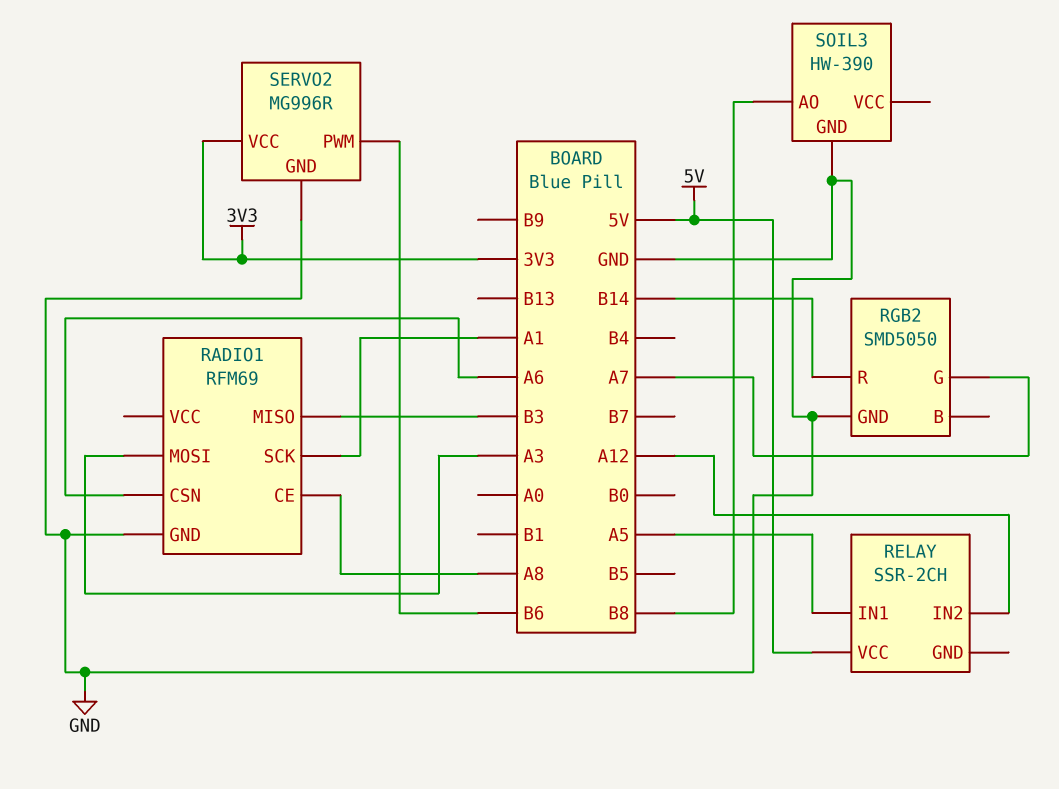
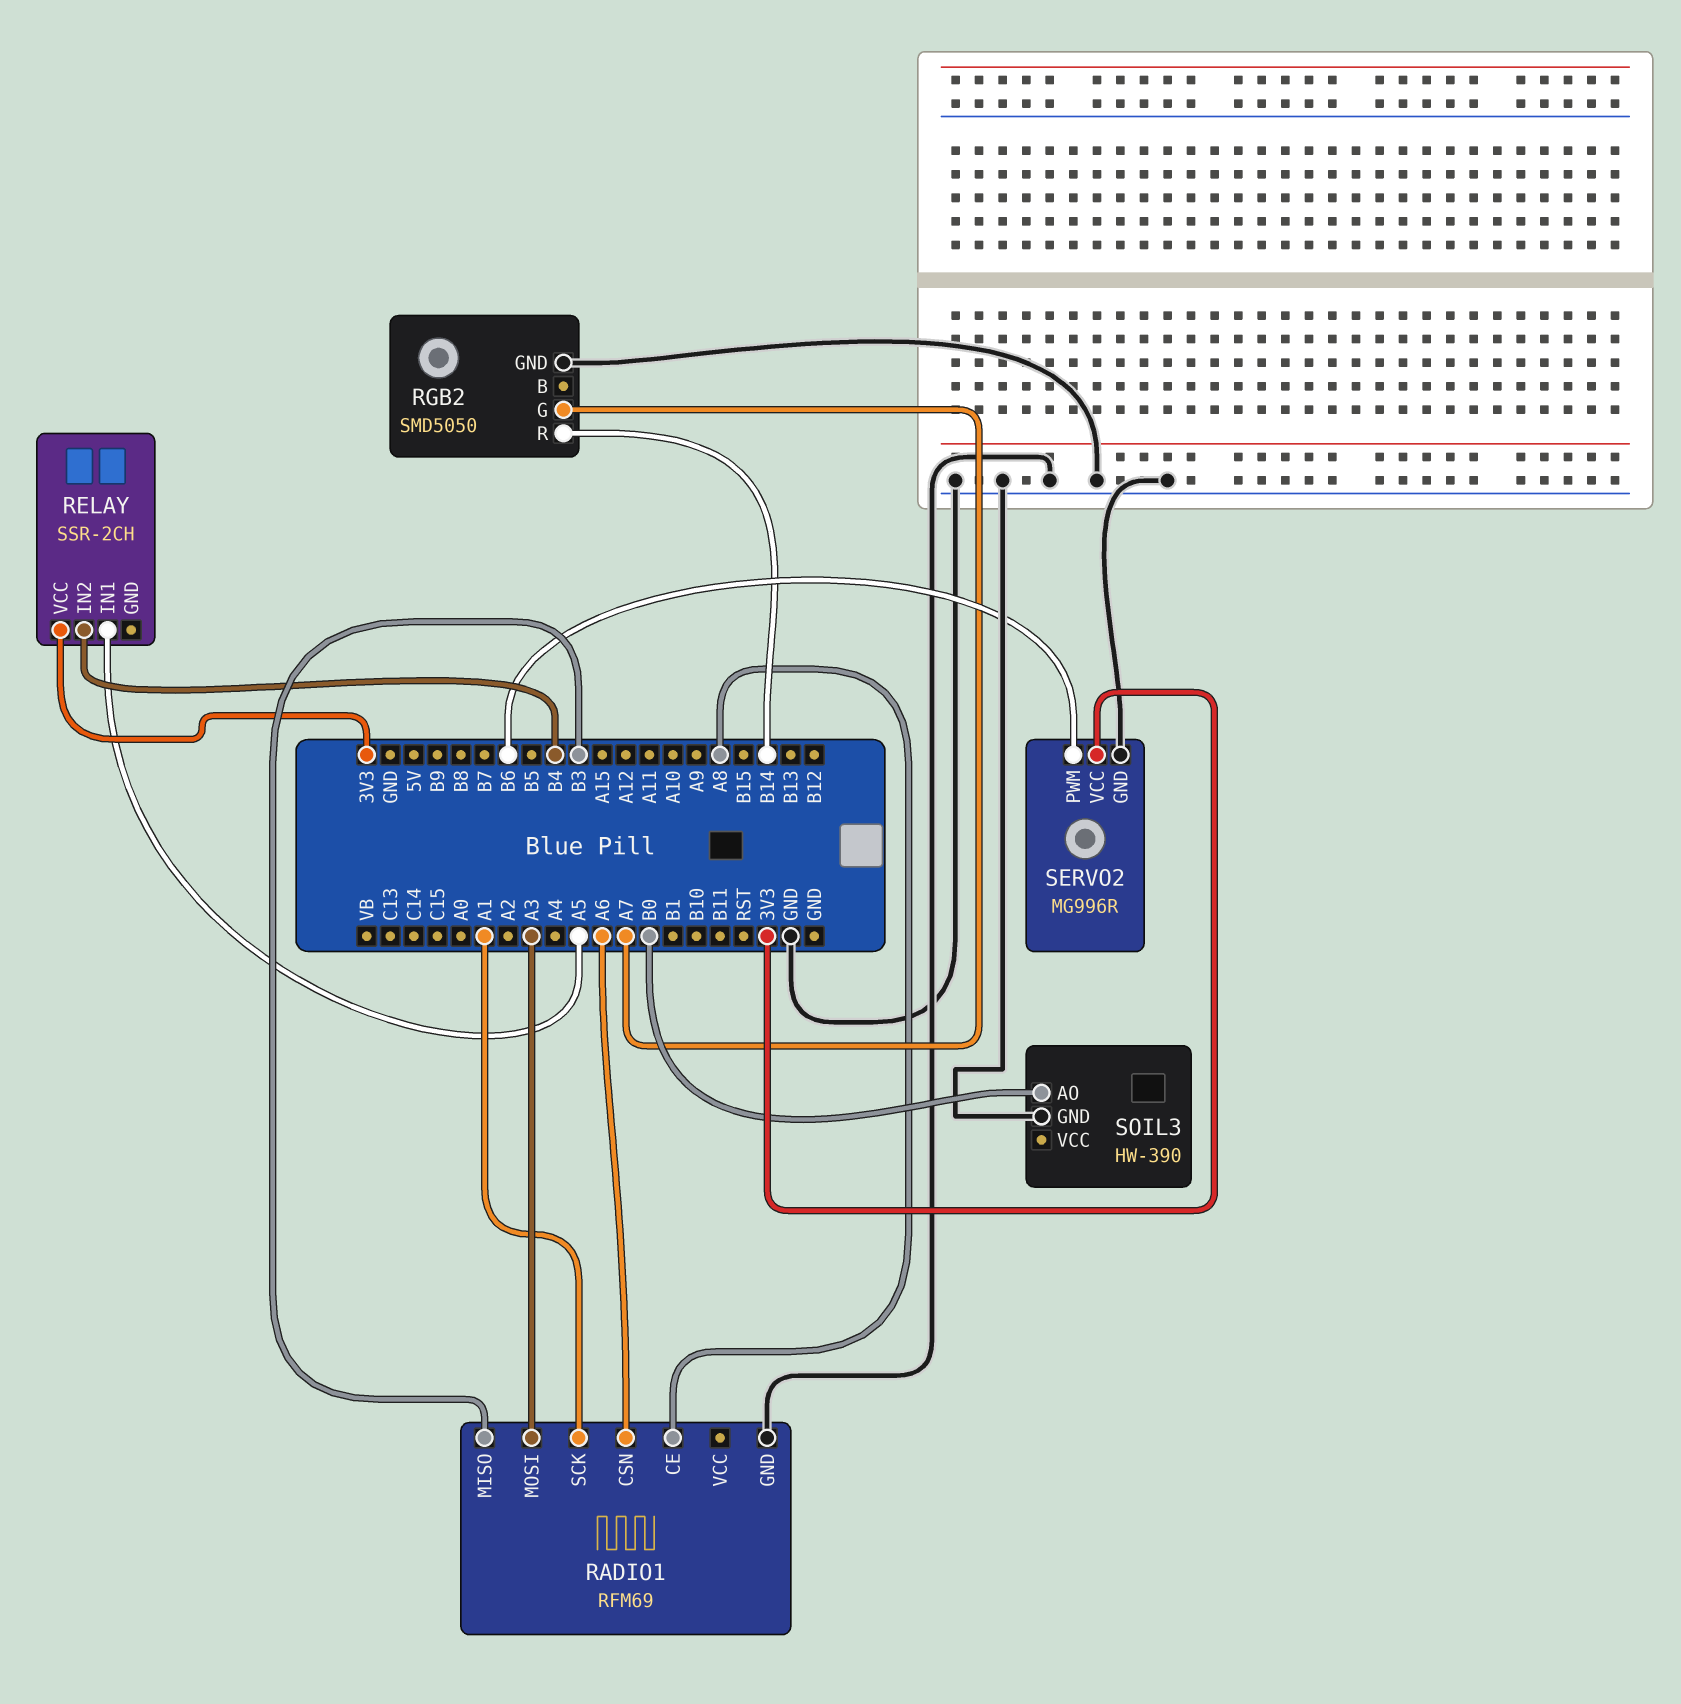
RELAY pin IN2: A12 -> B4
RELAY pin VCC: 5V -> 3V3
SOIL3 pin AO: B8 -> B0

